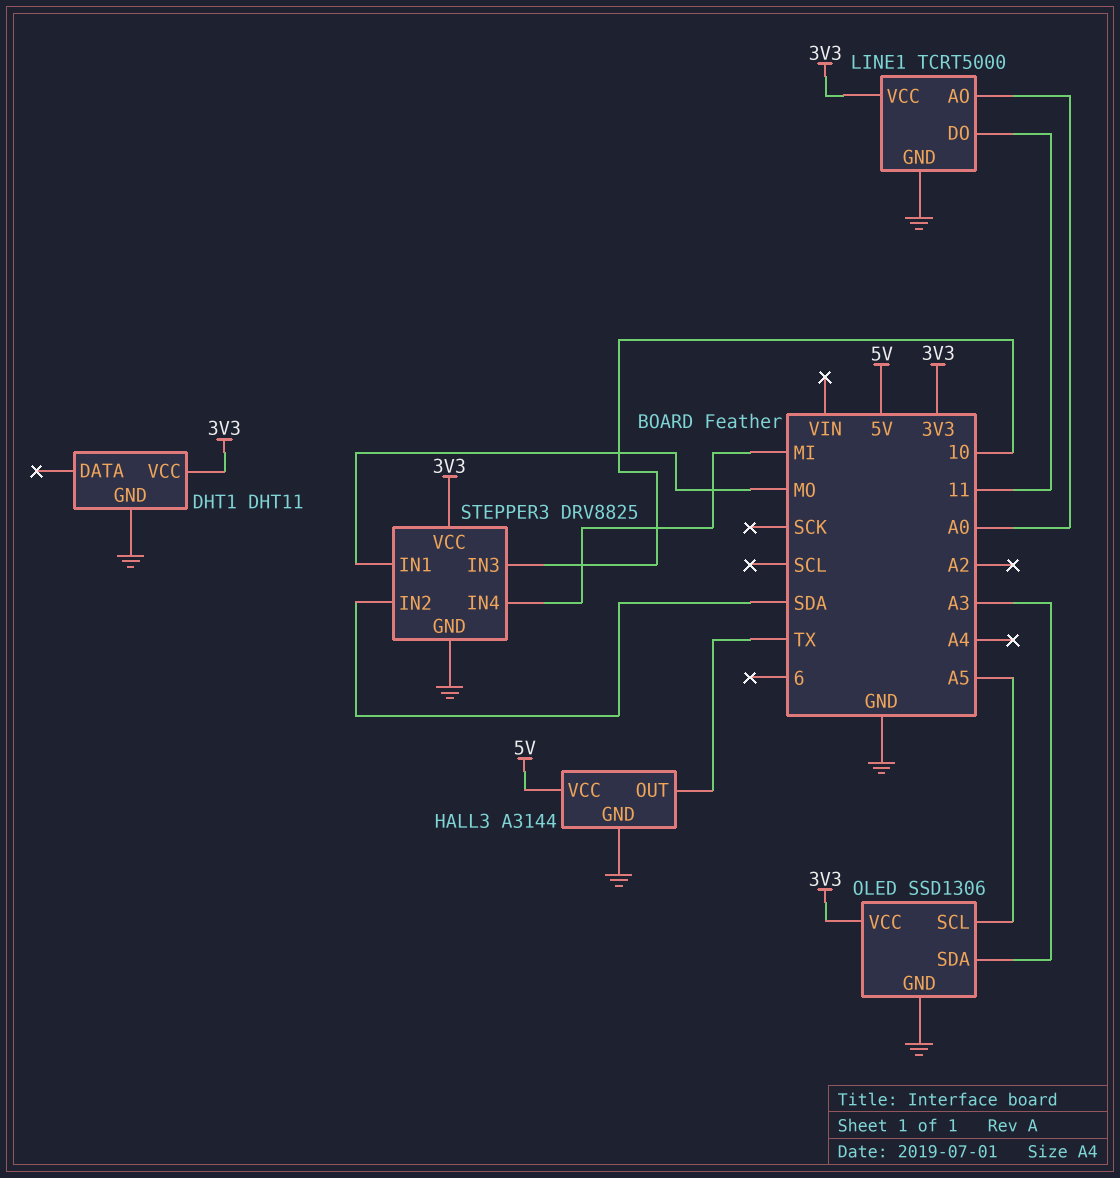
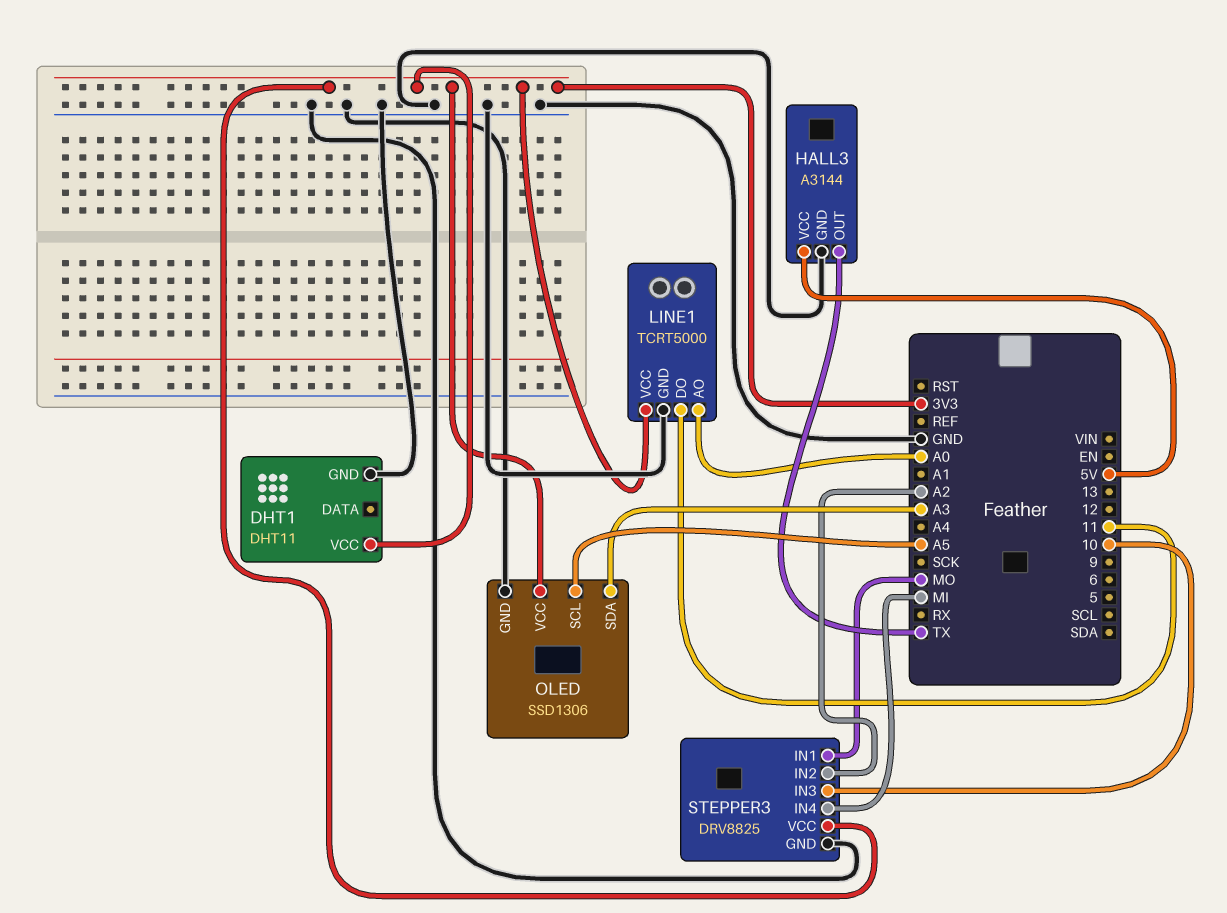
STEPPER3 pin IN2: SDA -> A2

